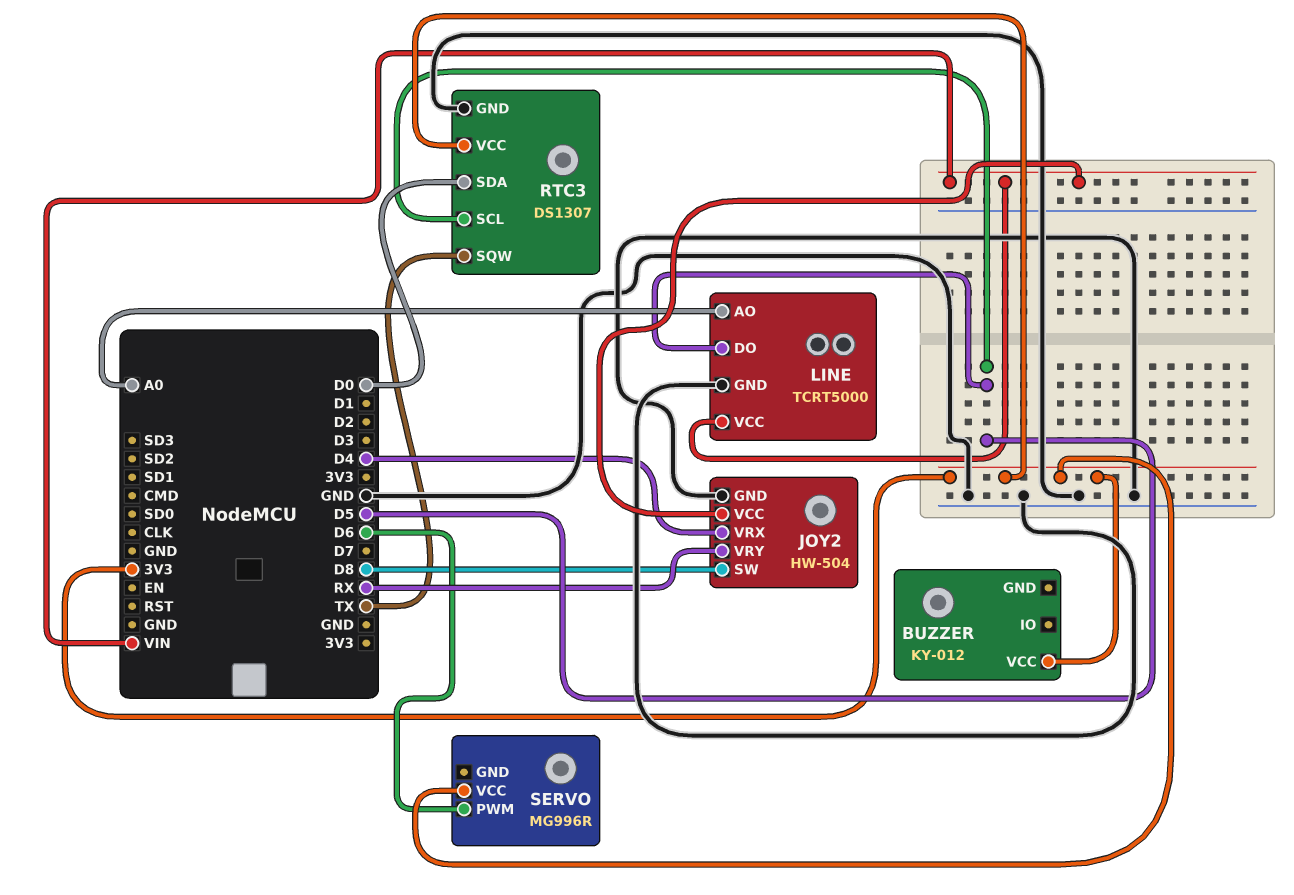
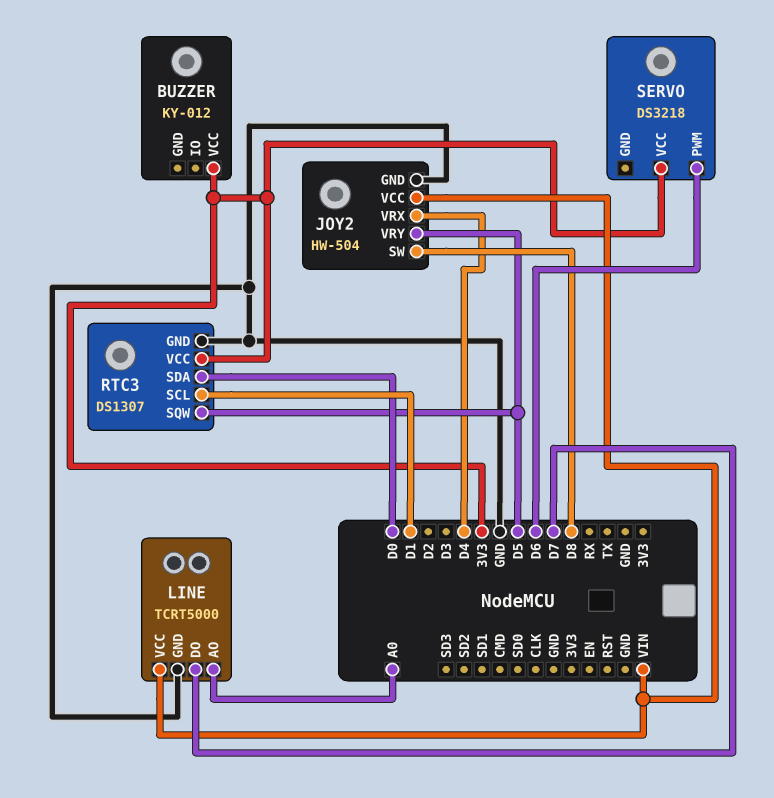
JOY2 pin VRY: RX -> D5
LINE pin DO: D5 -> D7
RTC3 pin SCL: D5 -> D1
RTC3 pin SQW: TX -> D5
SERVO: MG996R -> DS3218

